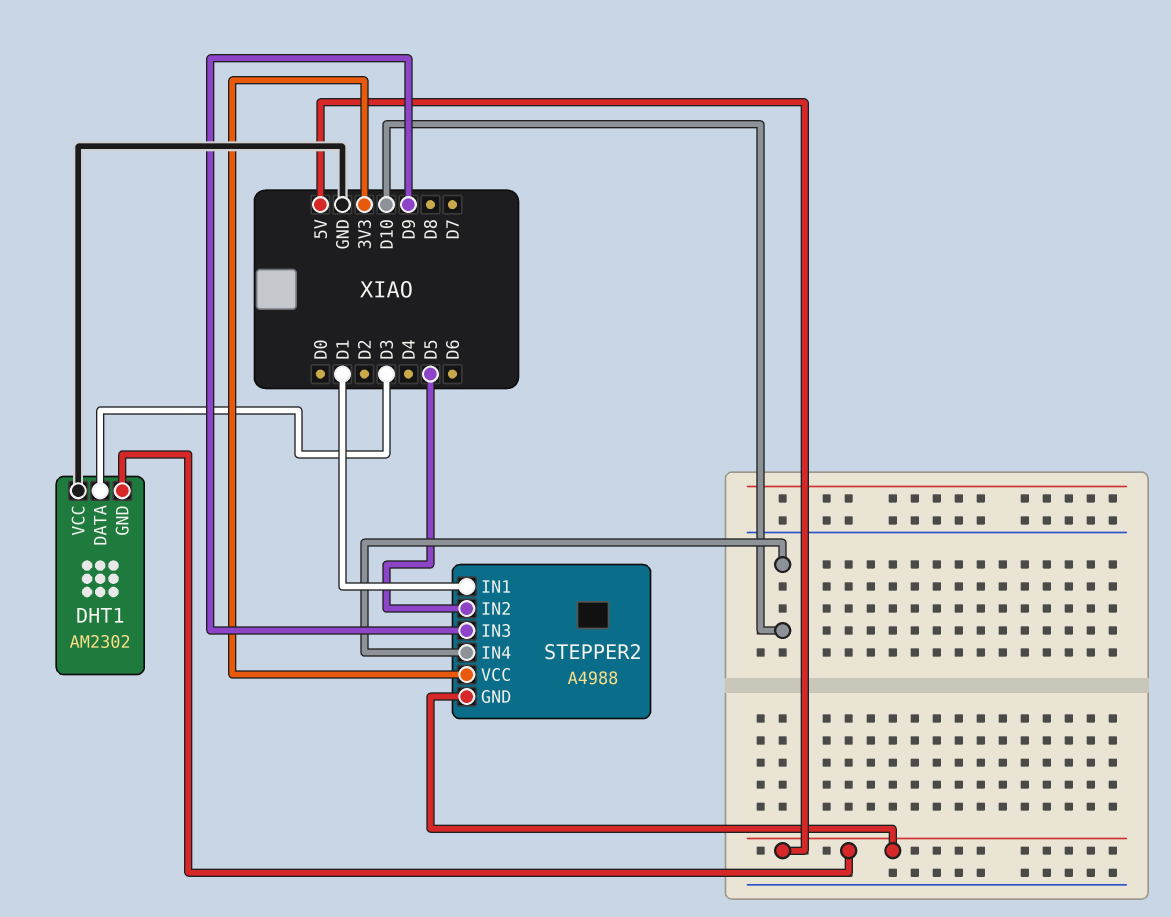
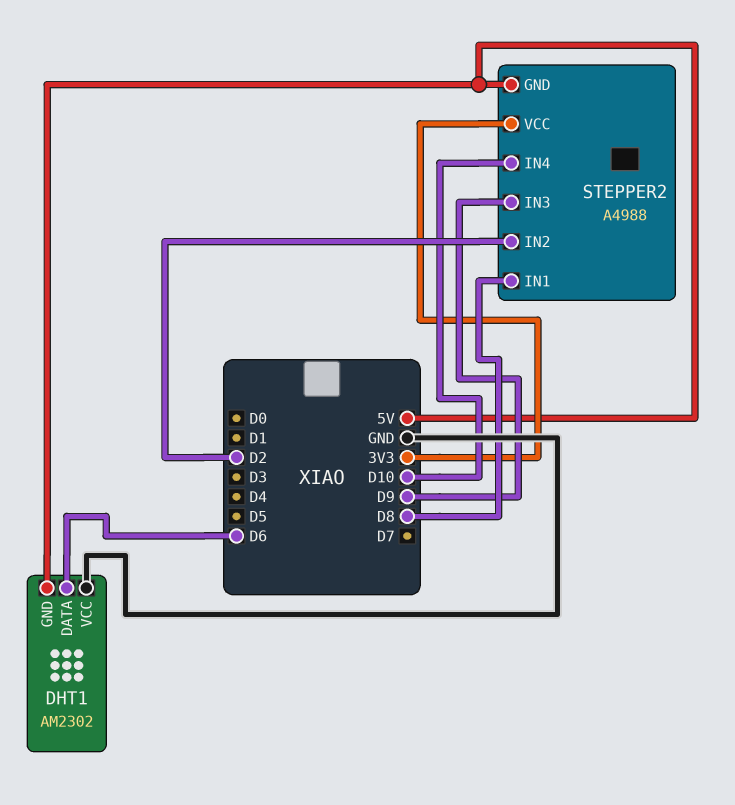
DHT1 pin DATA: D3 -> D6
STEPPER2 pin IN1: D1 -> D8
STEPPER2 pin IN2: D5 -> D2

